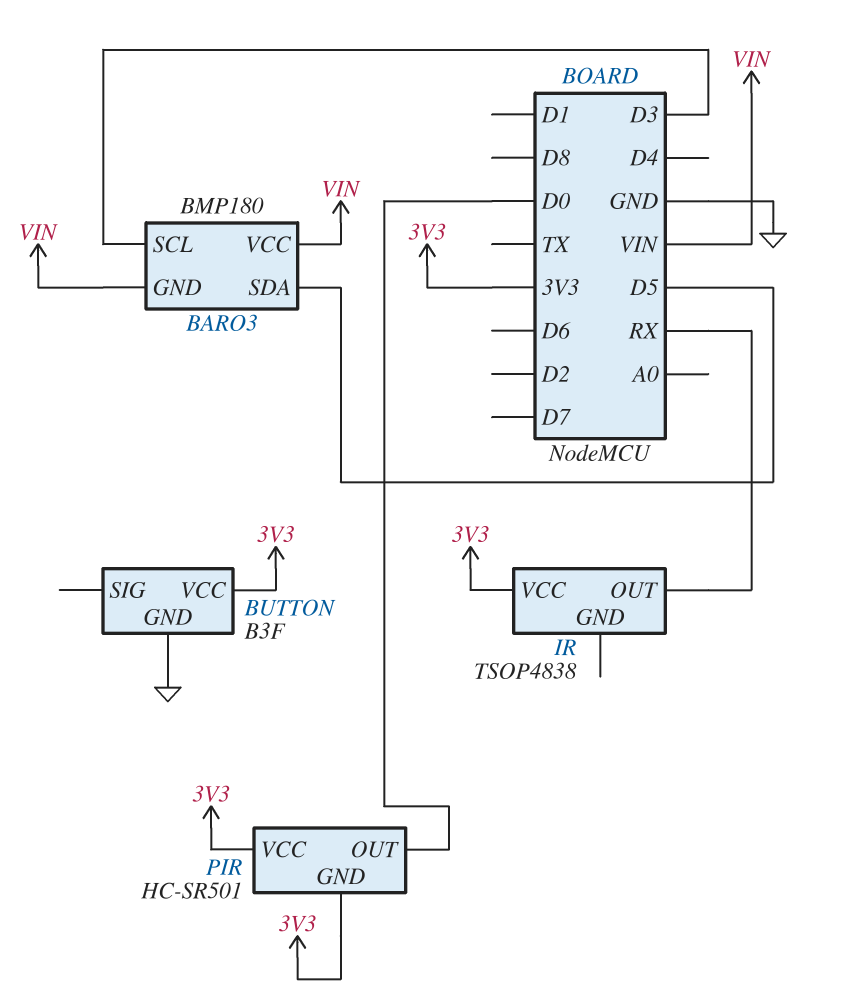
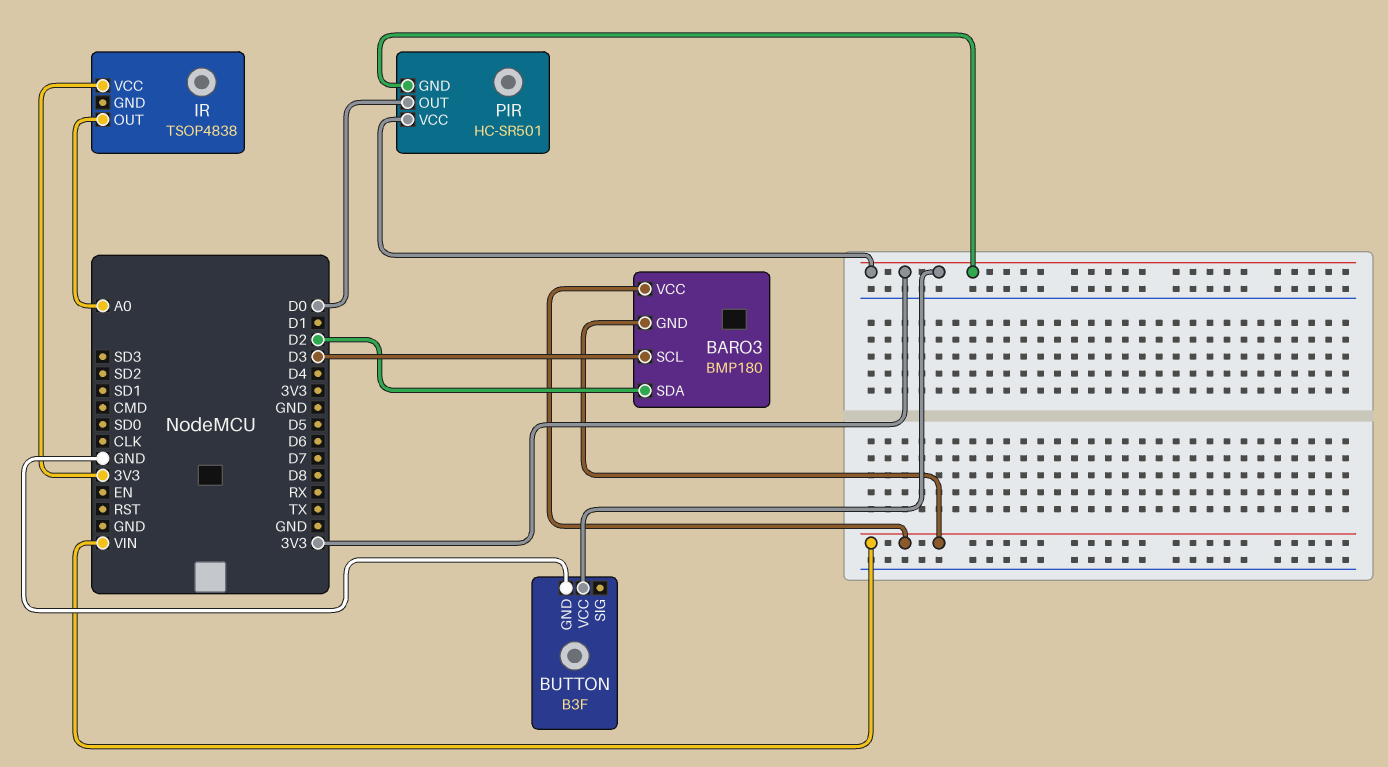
BARO3 pin SDA: D5 -> D2
IR pin OUT: RX -> A0

